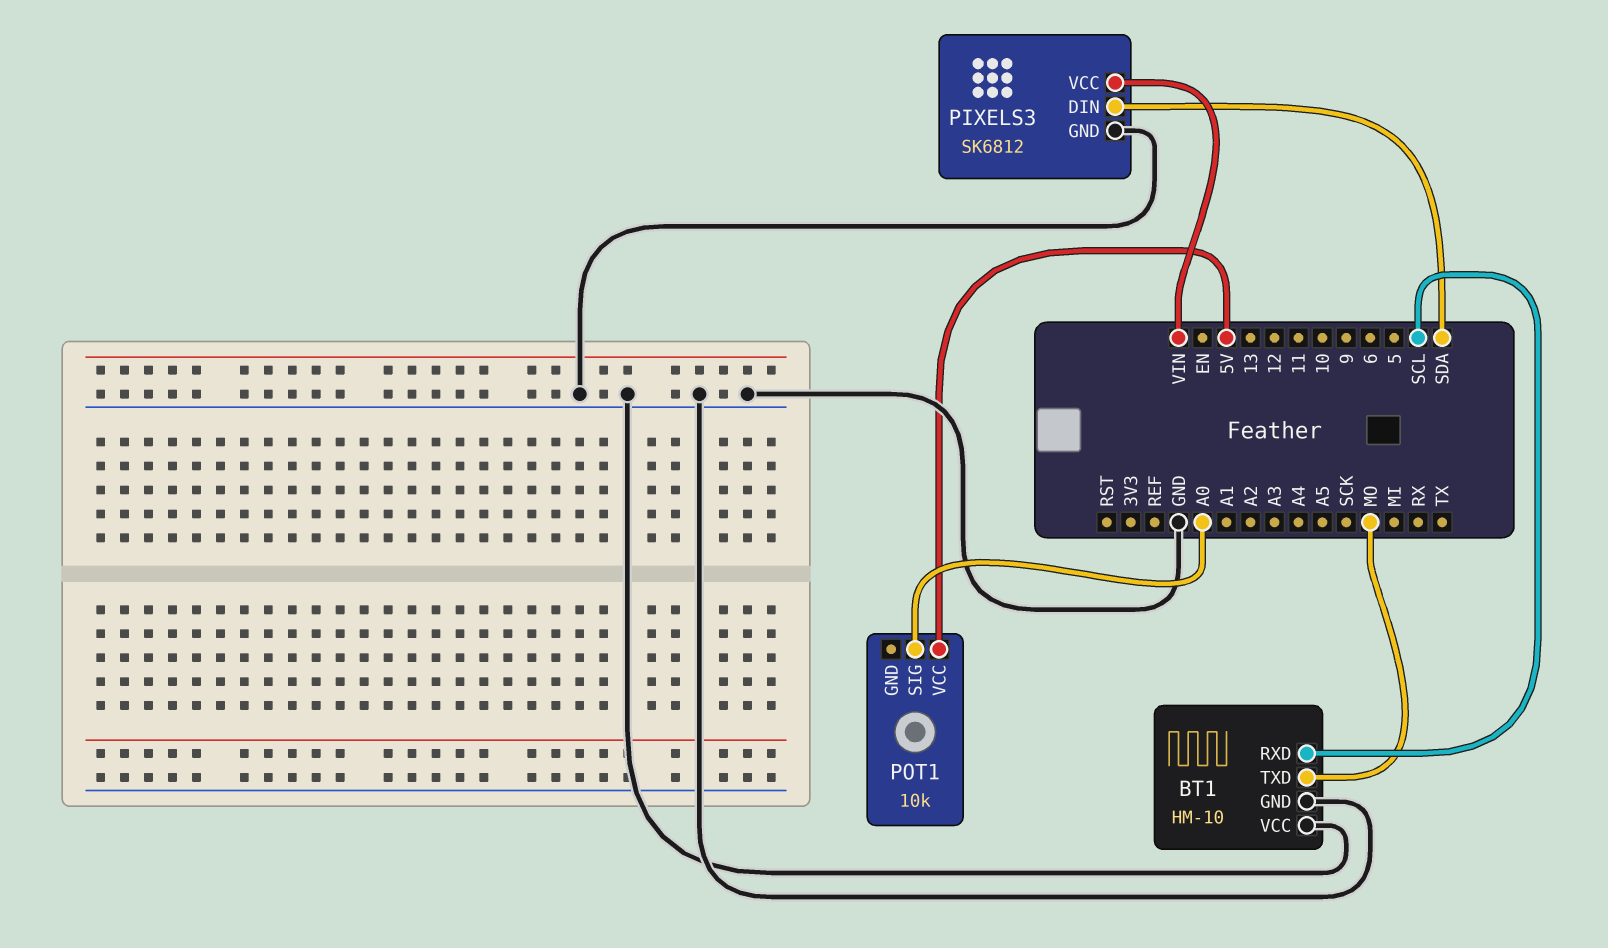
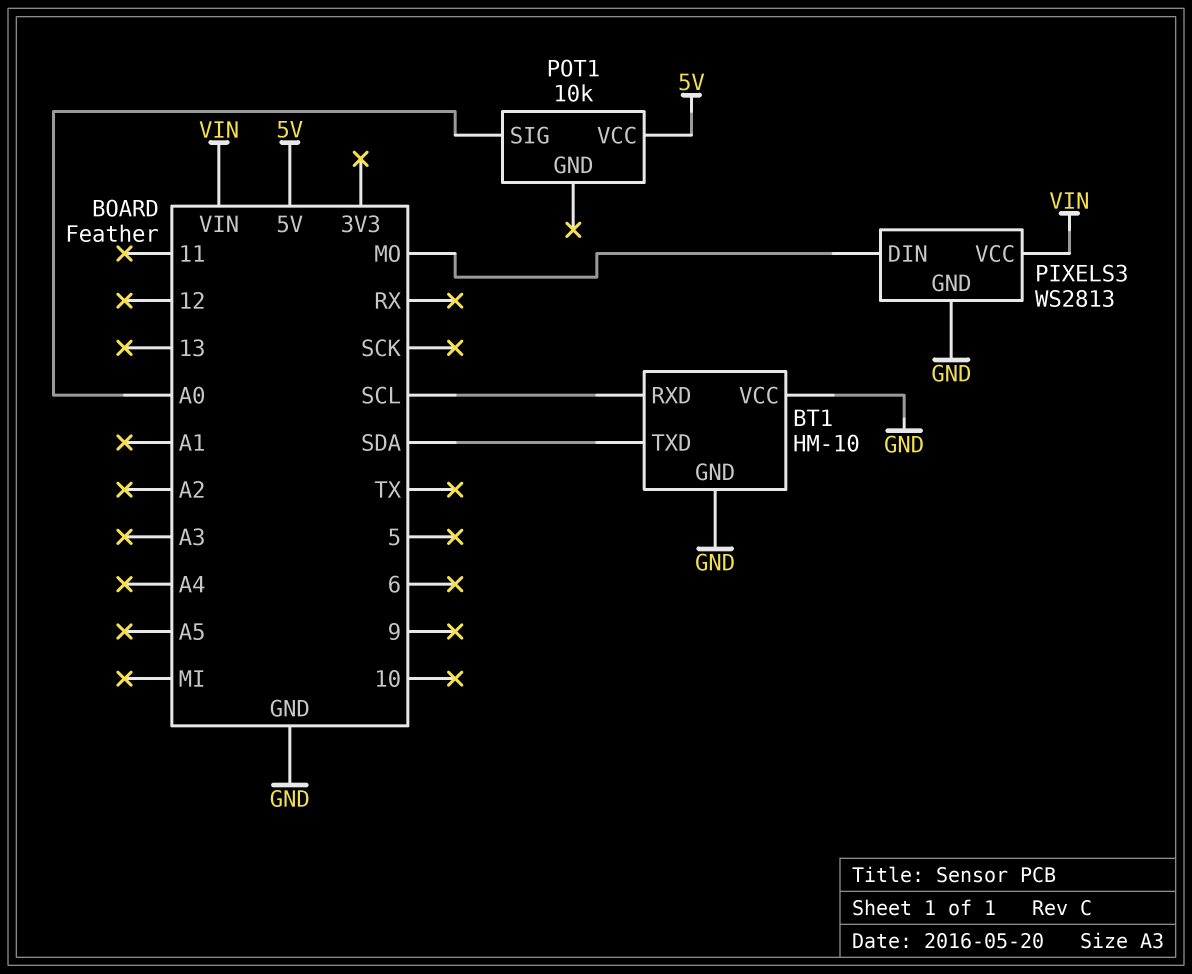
BT1 pin TXD: MO -> SDA
PIXELS3: SK6812 -> WS2813
PIXELS3 pin DIN: SDA -> MO

